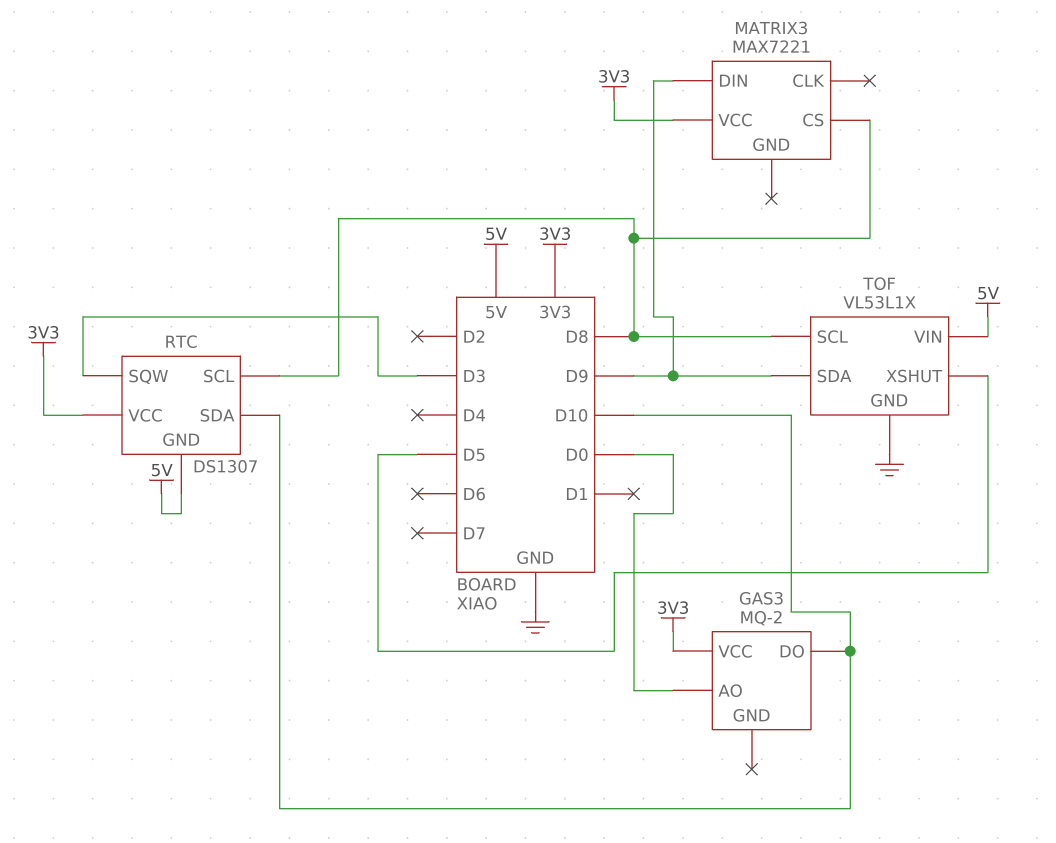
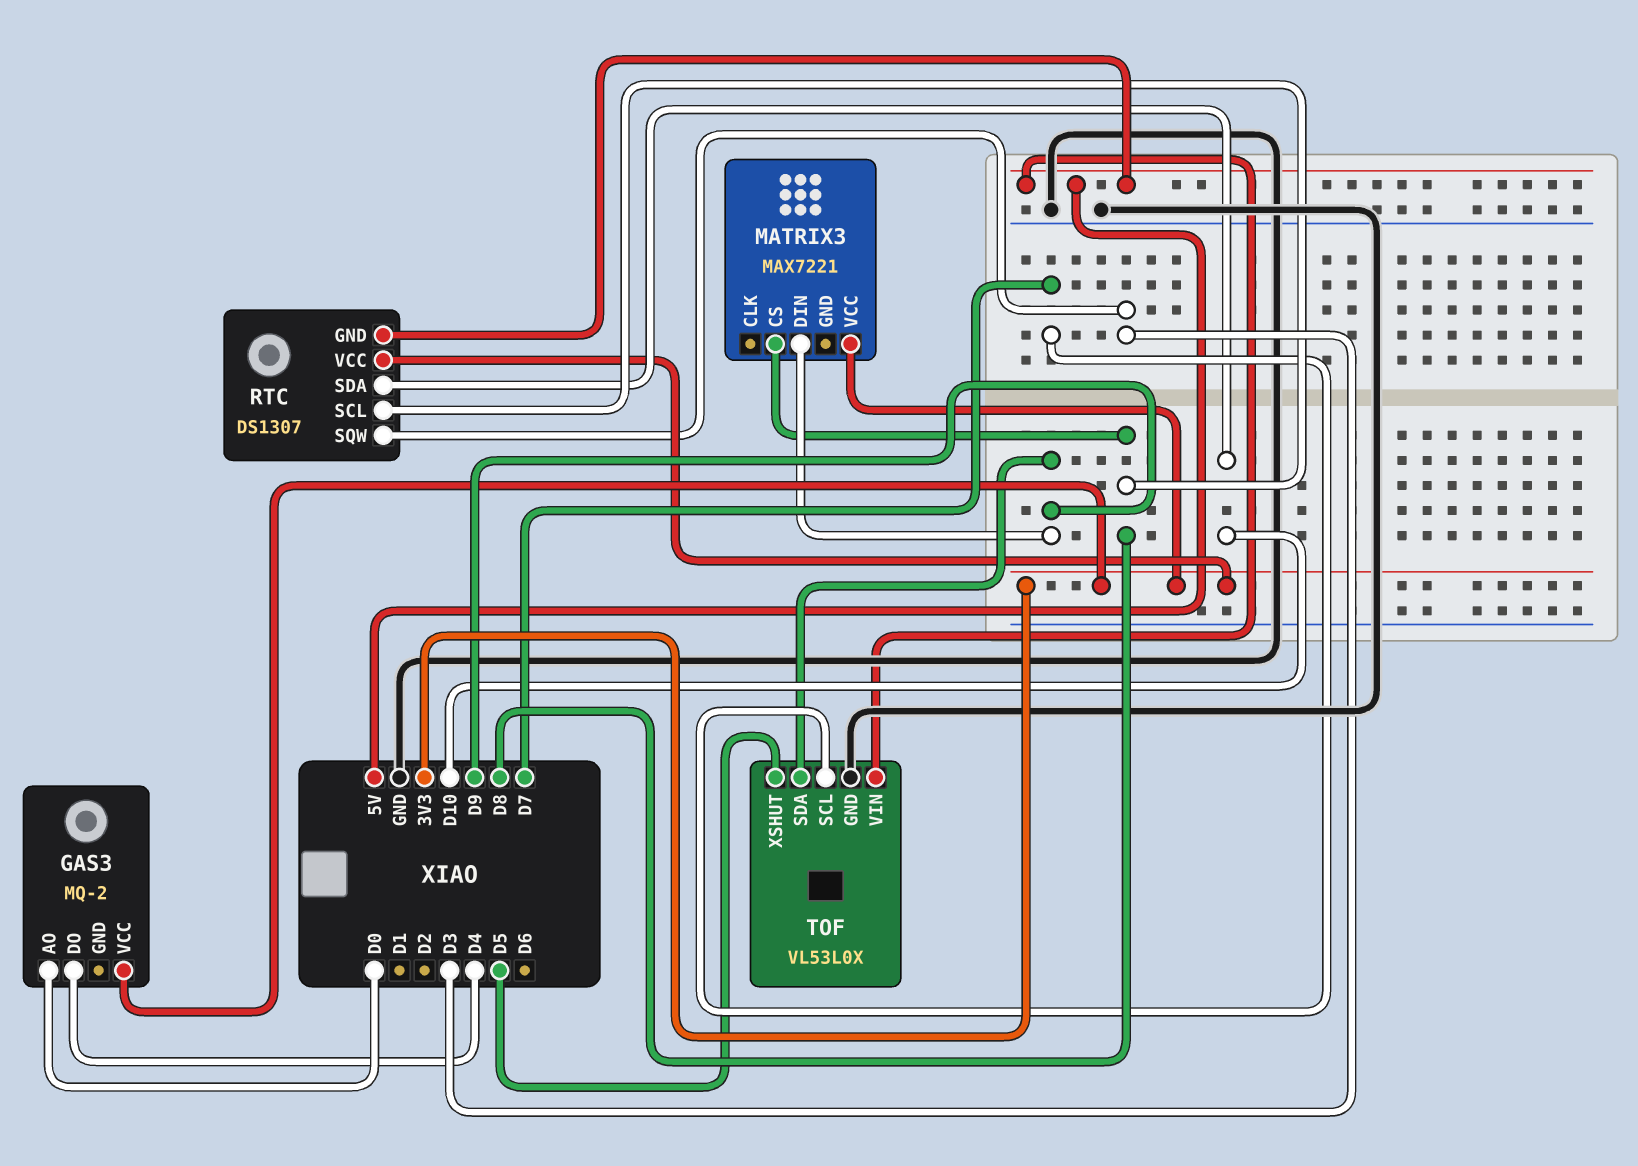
GAS3 pin DO: D10 -> D4
TOF: VL53L1X -> VL53L0X
TOF pin SCL: D8 -> D7

